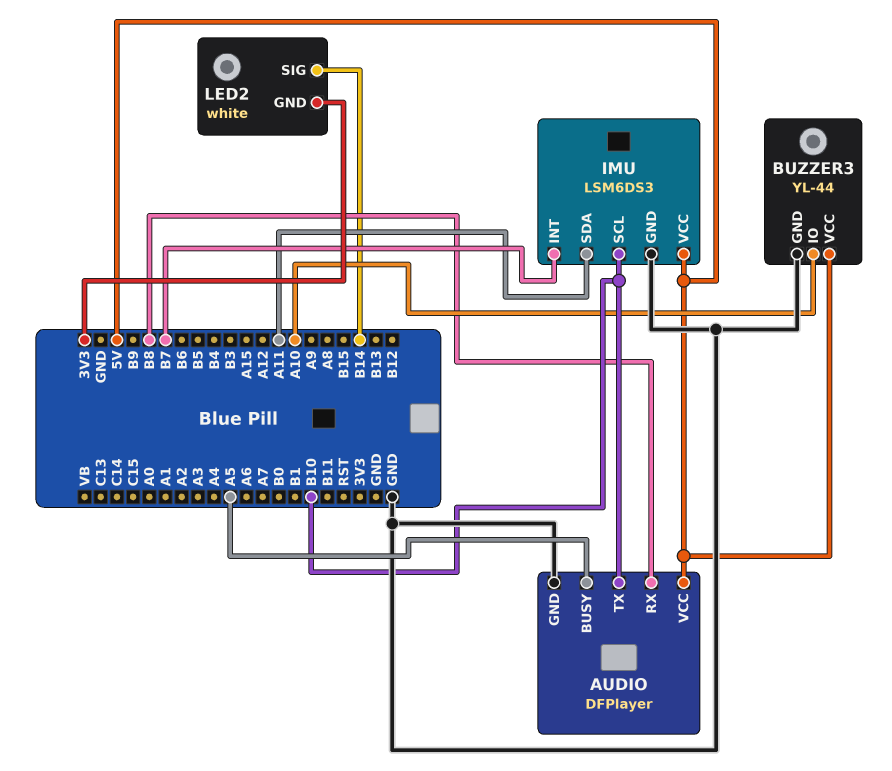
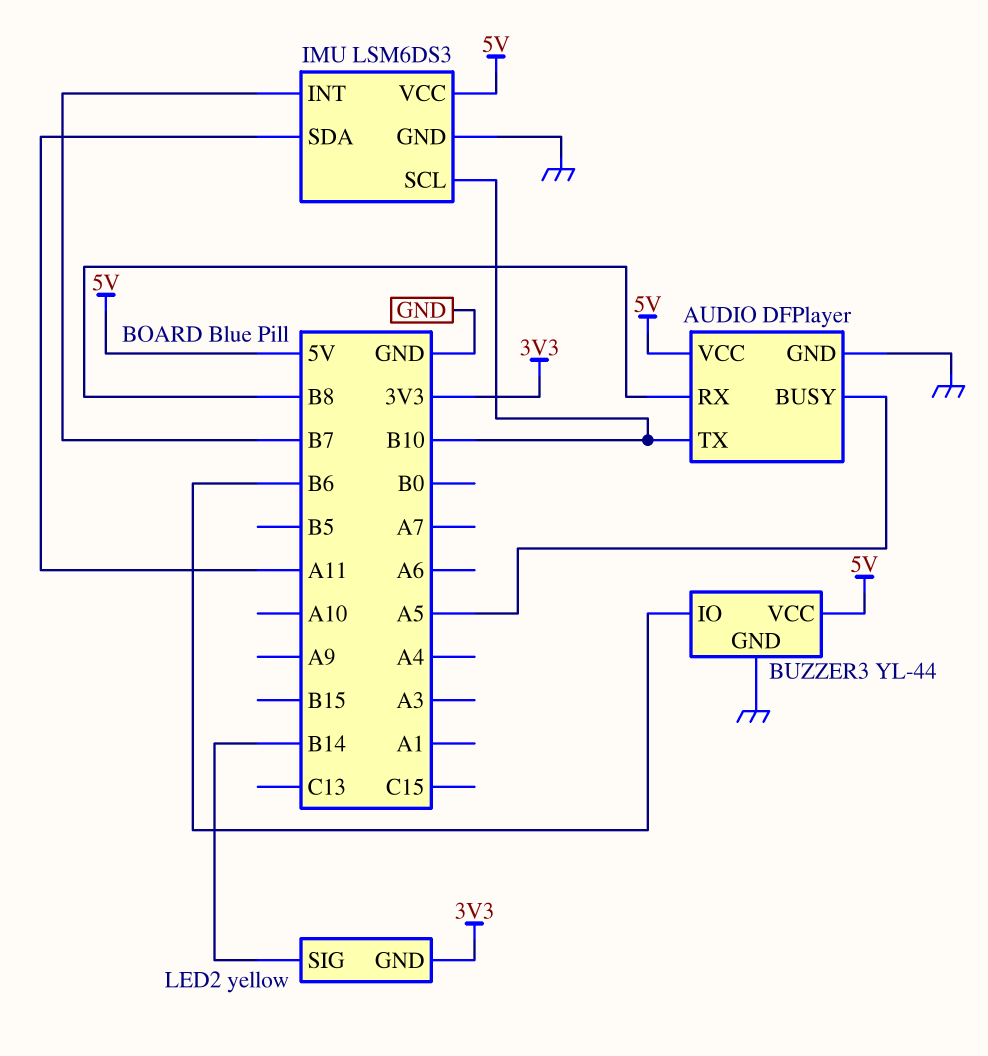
BUZZER3 pin IO: A10 -> B6
LED2: white -> yellow

